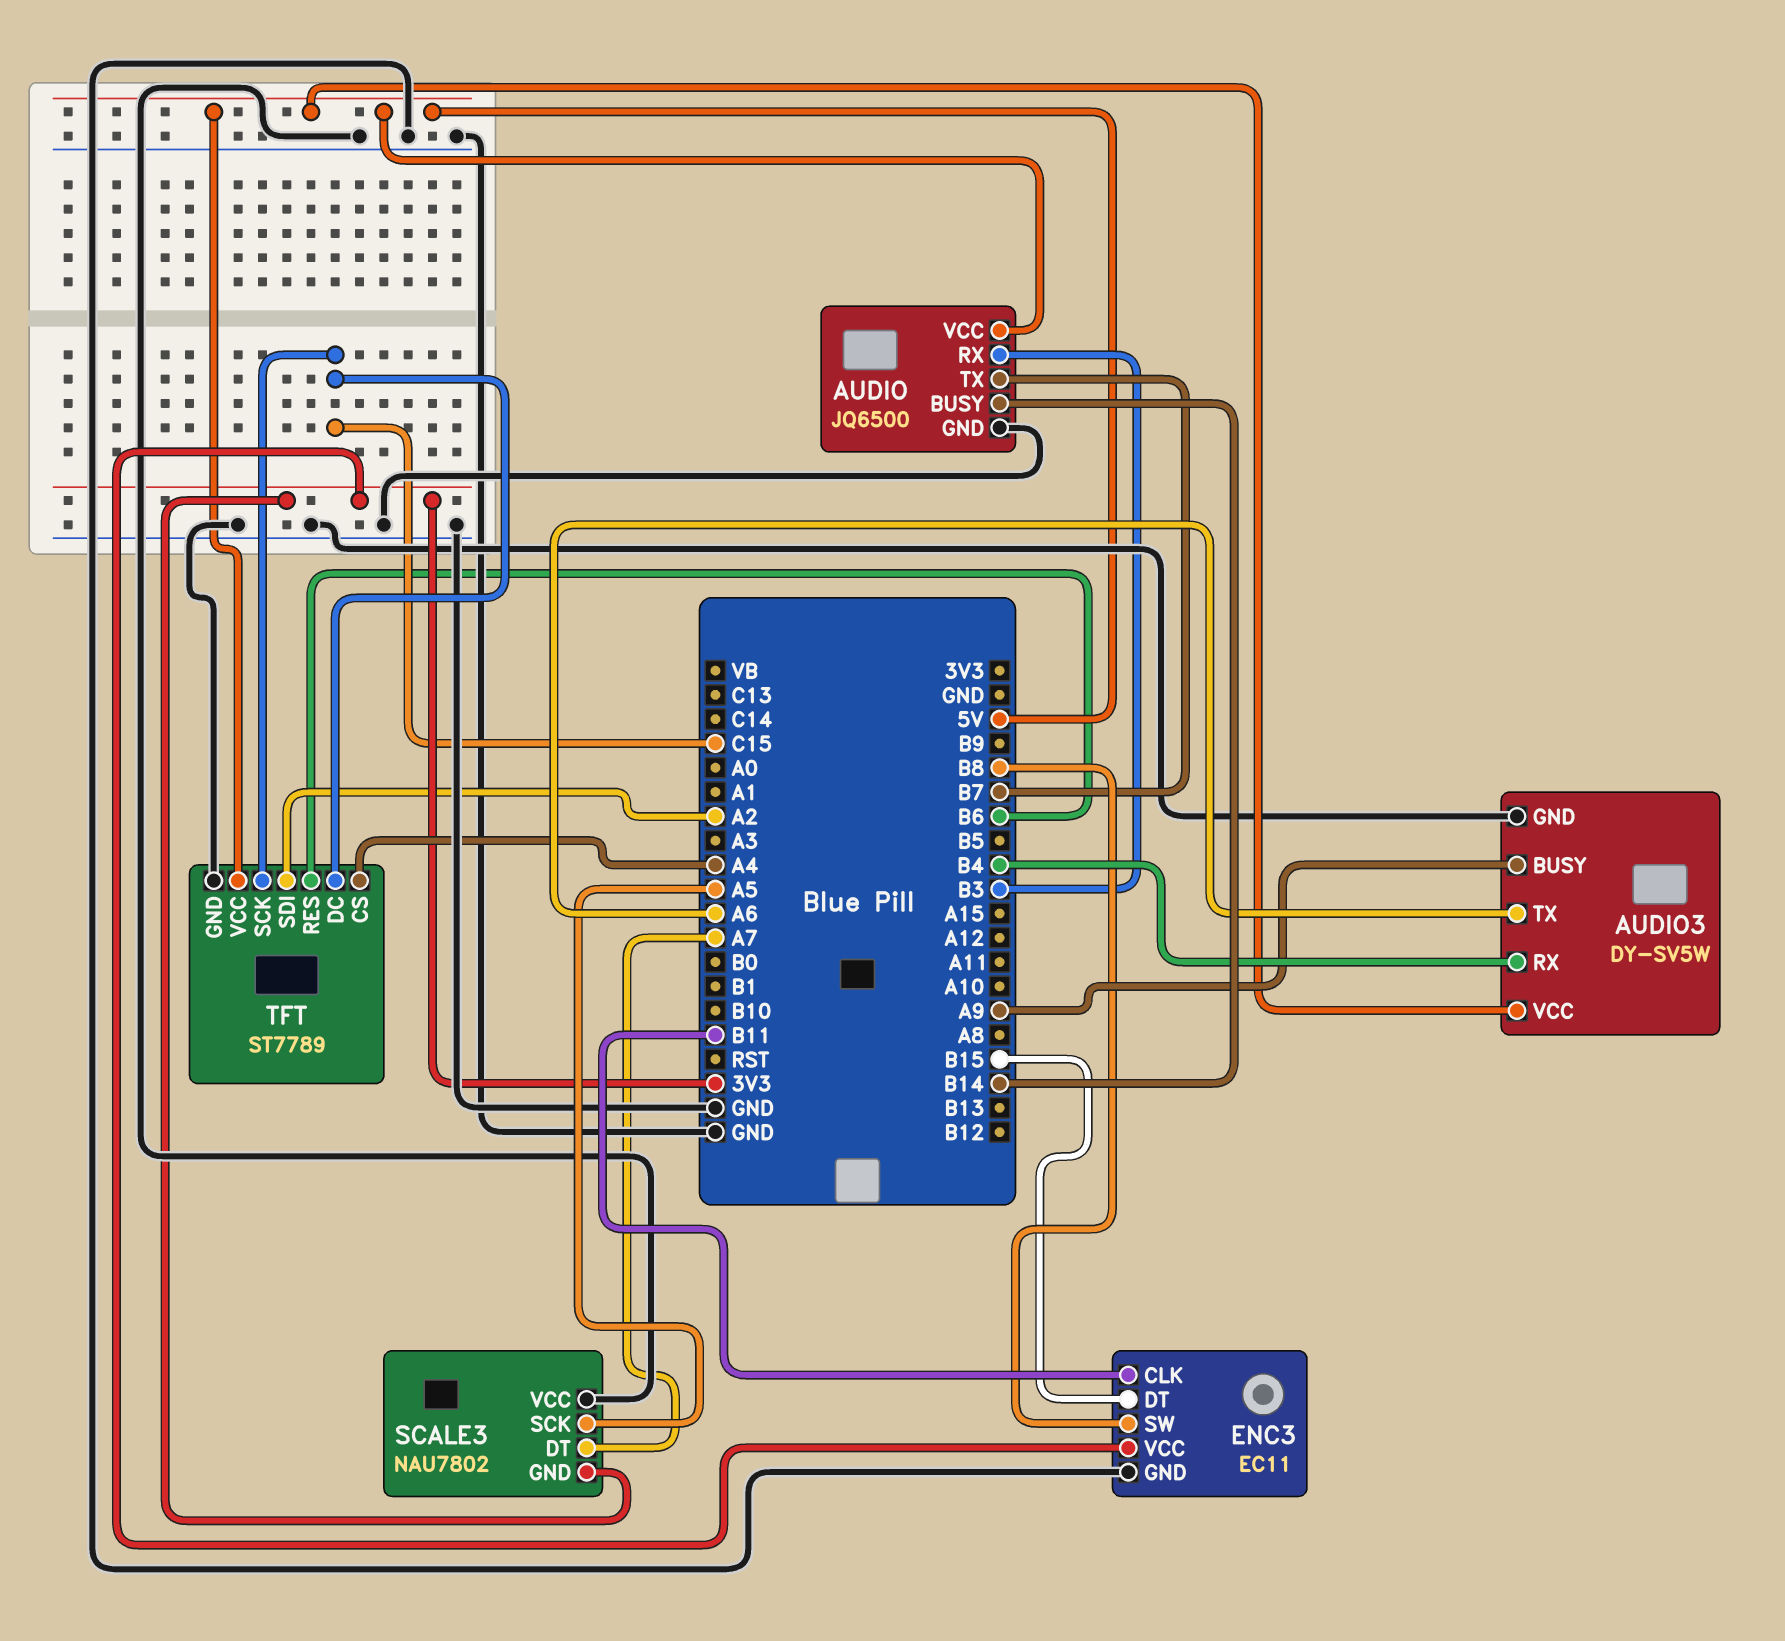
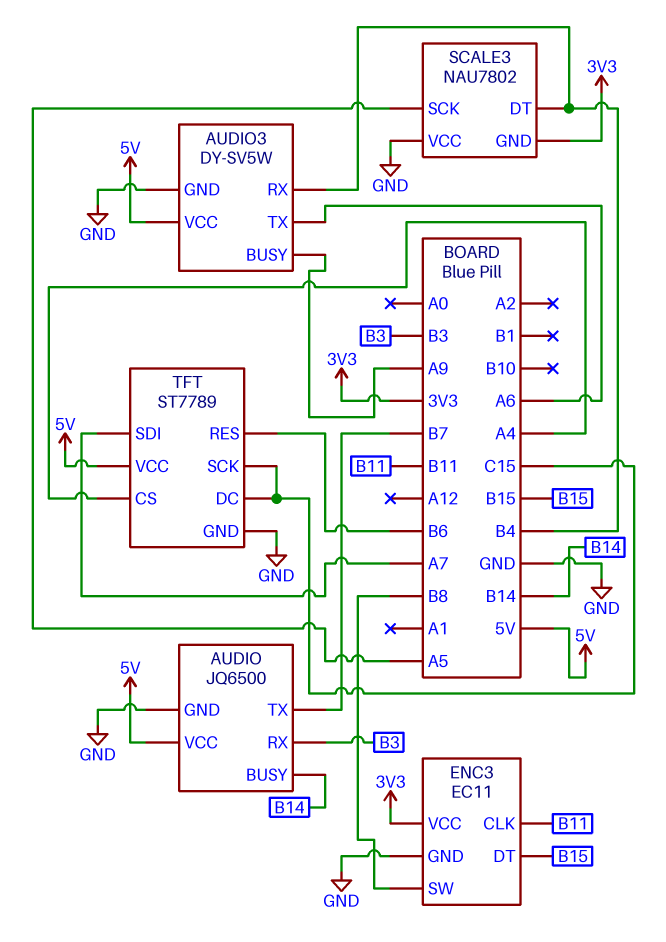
SCALE3 pin DT: A7 -> B4
TFT pin SDI: A2 -> A7

